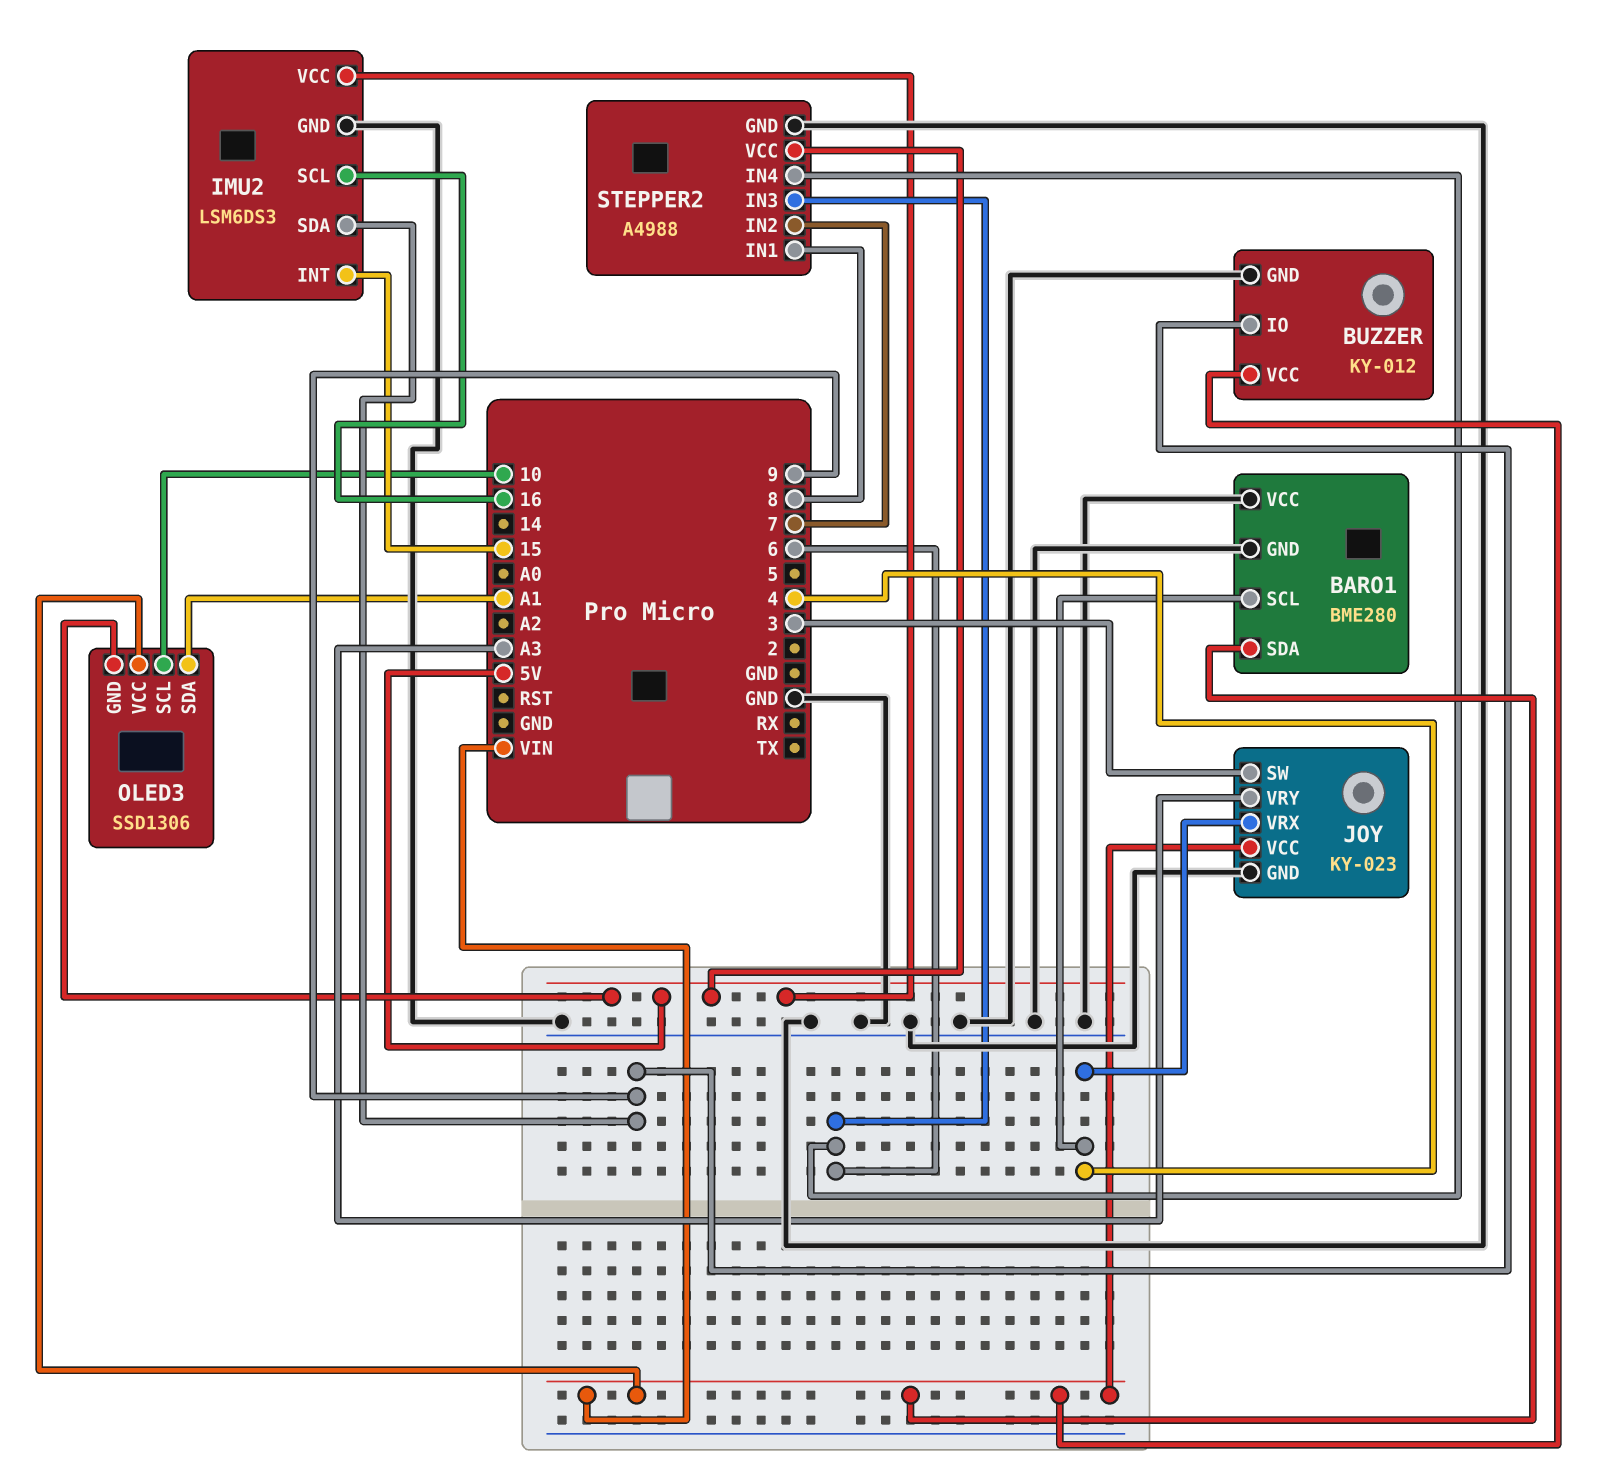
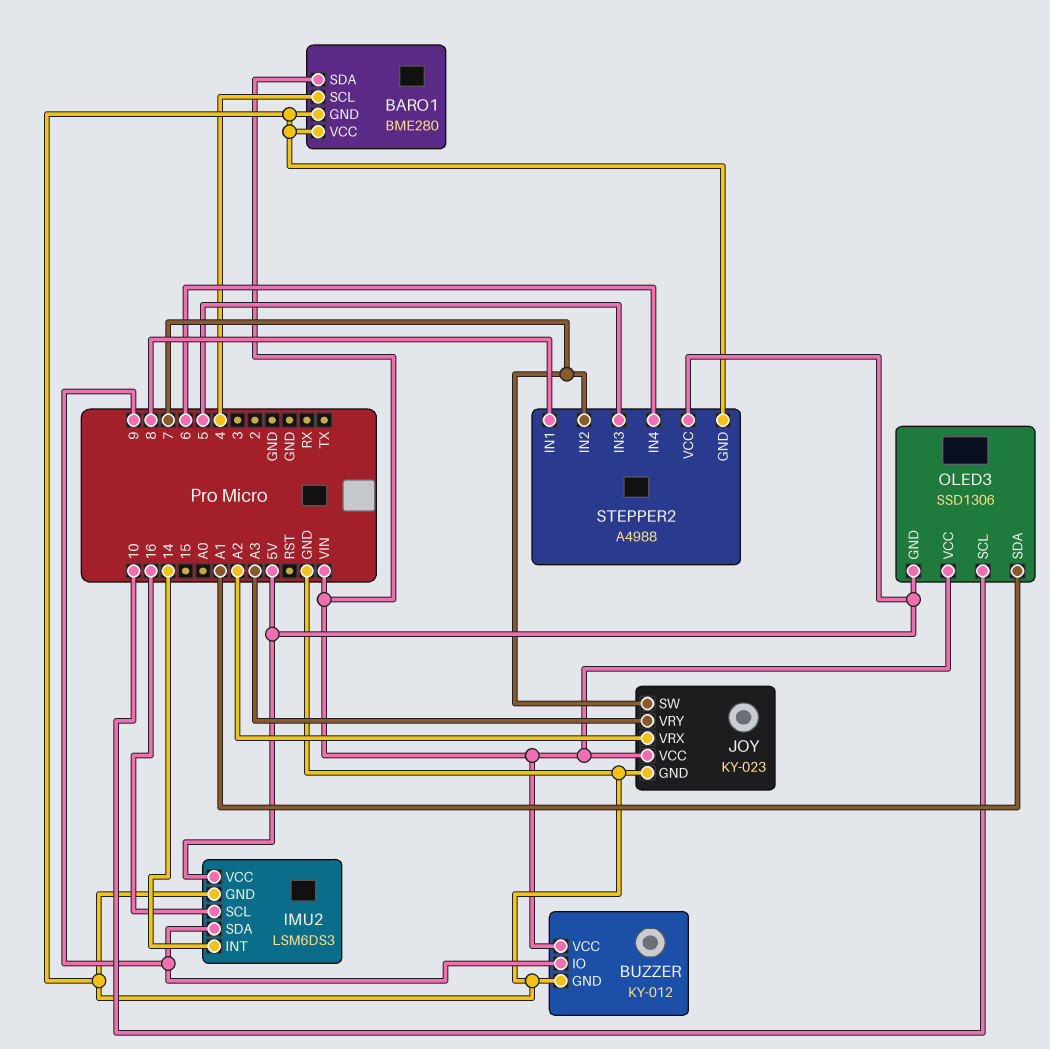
IMU2 pin INT: 15 -> 14
JOY pin SW: 3 -> 7
JOY pin VRX: 4 -> A2
STEPPER2 pin IN3: 6 -> 5

